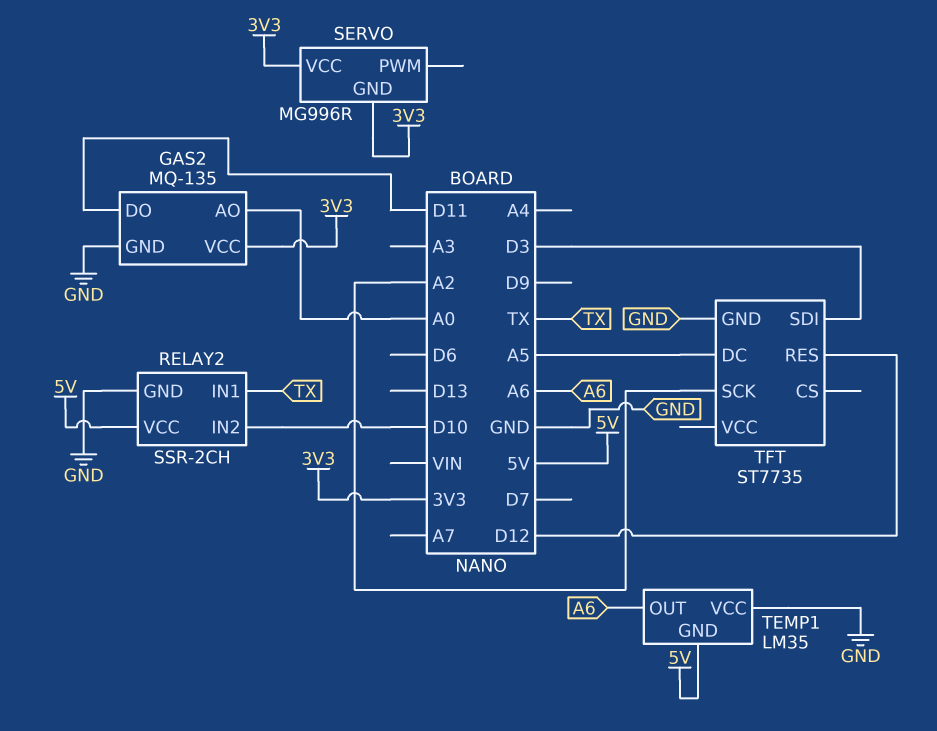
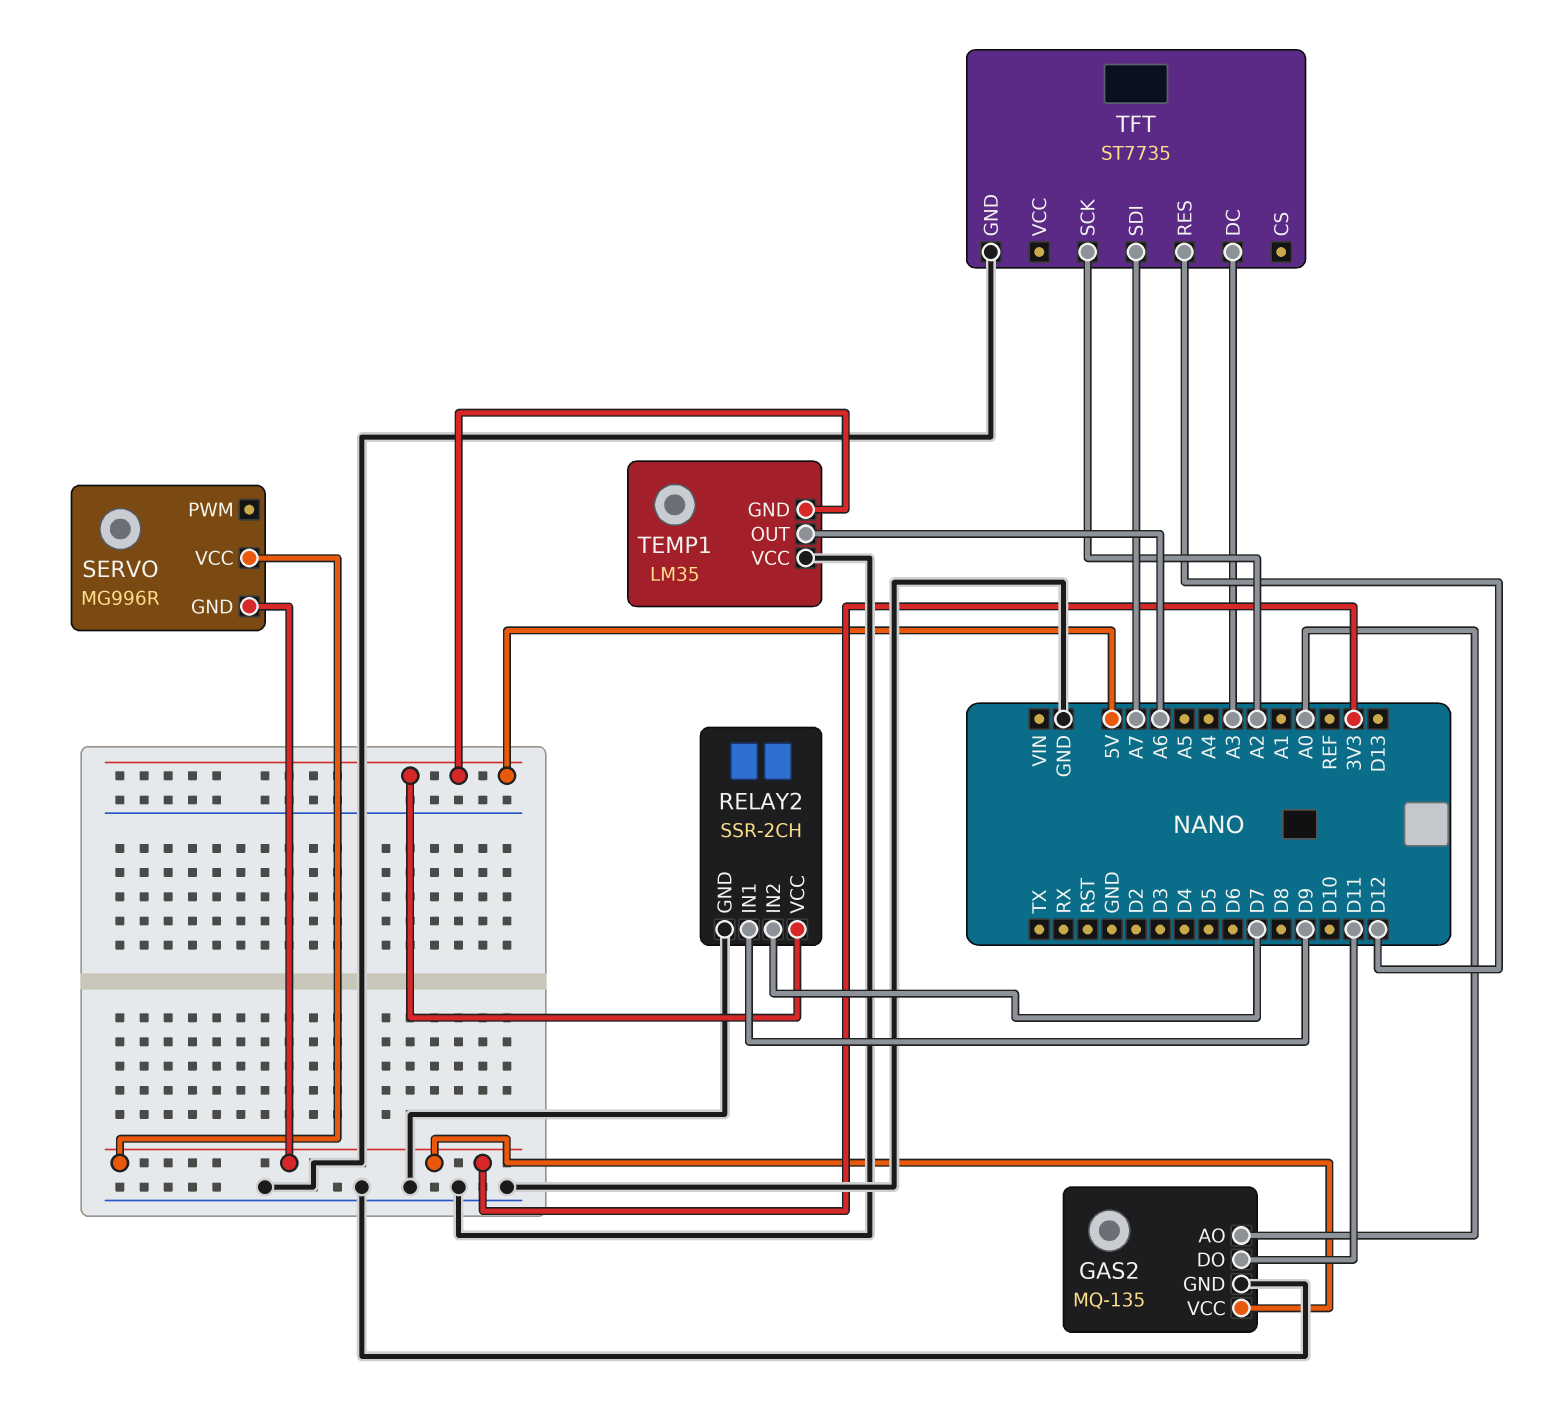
RELAY2 pin IN1: TX -> D9
RELAY2 pin IN2: D10 -> D7
TFT pin DC: A5 -> A3
TFT pin SDI: D3 -> A7

